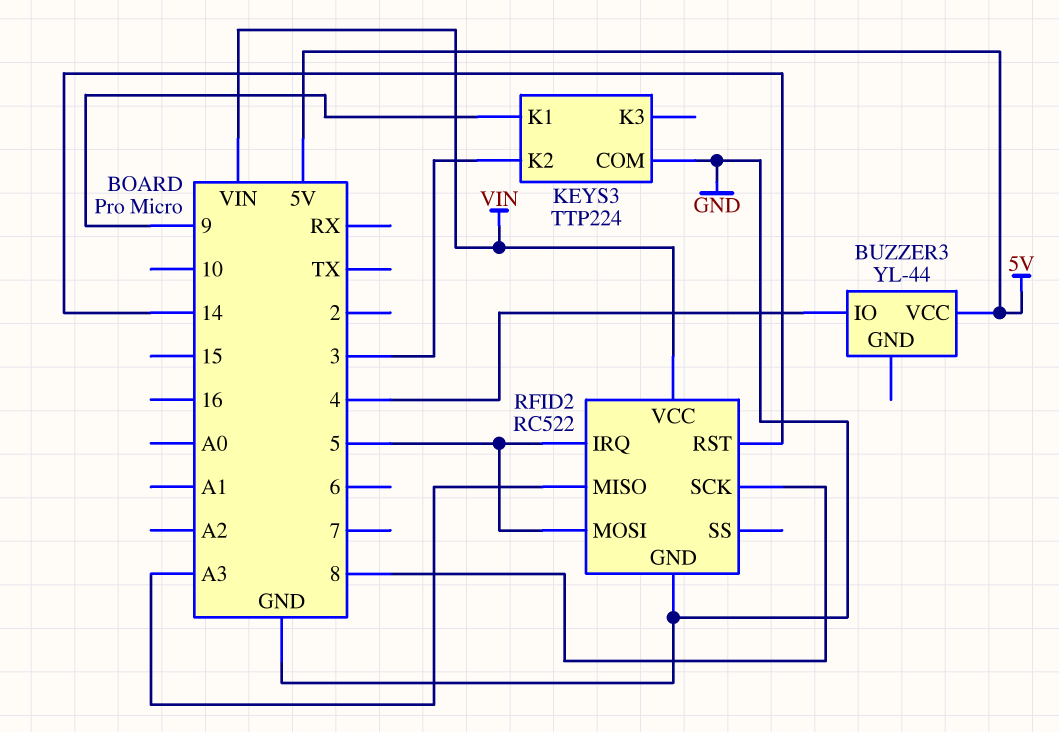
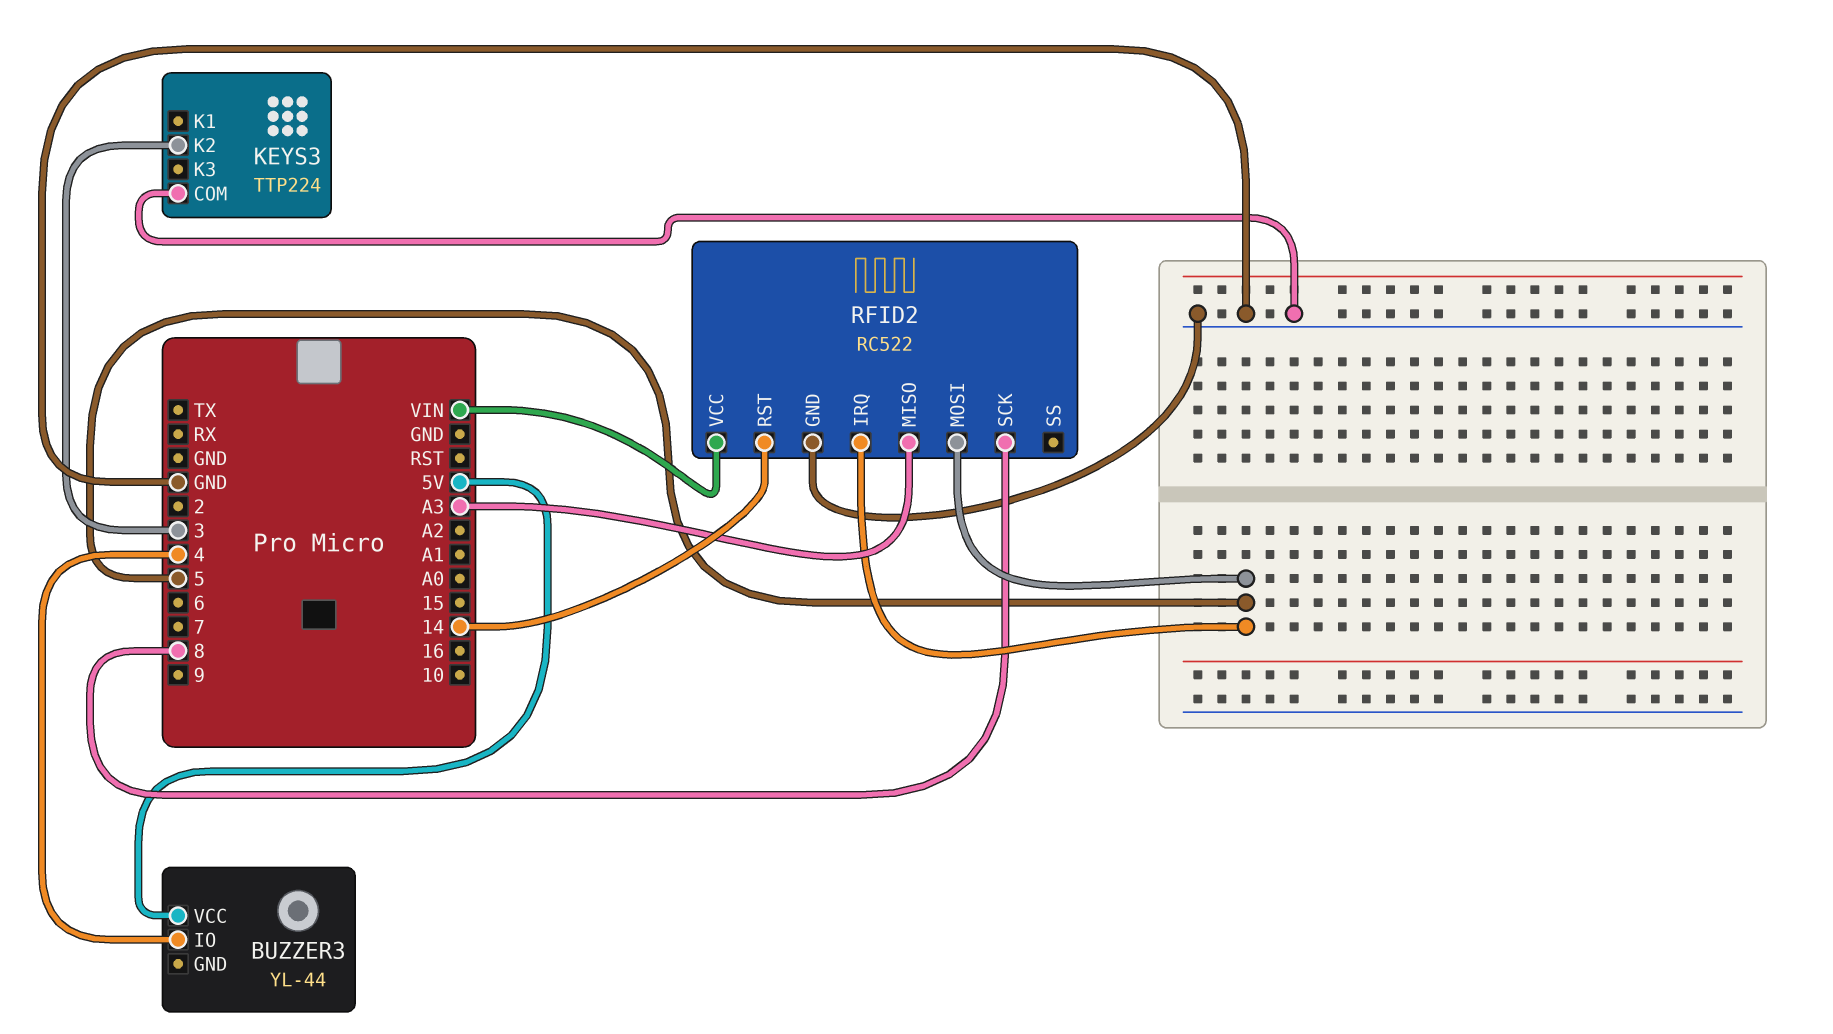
KEYS3 pin K1: 9 -> none

